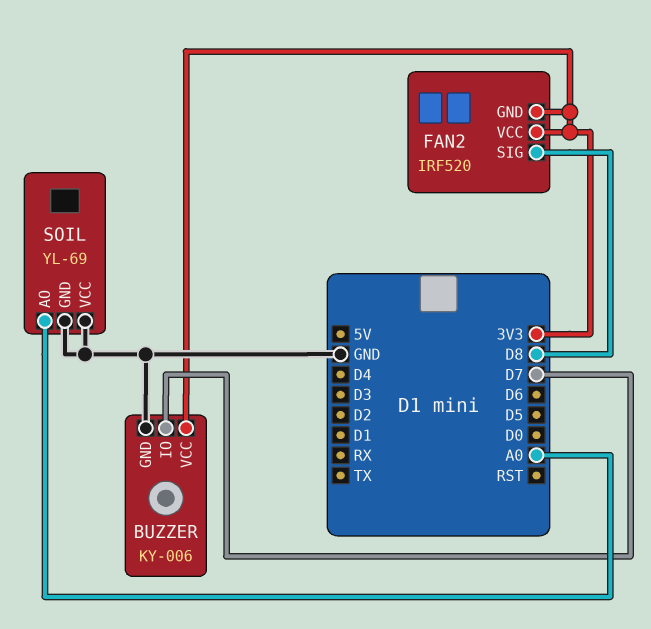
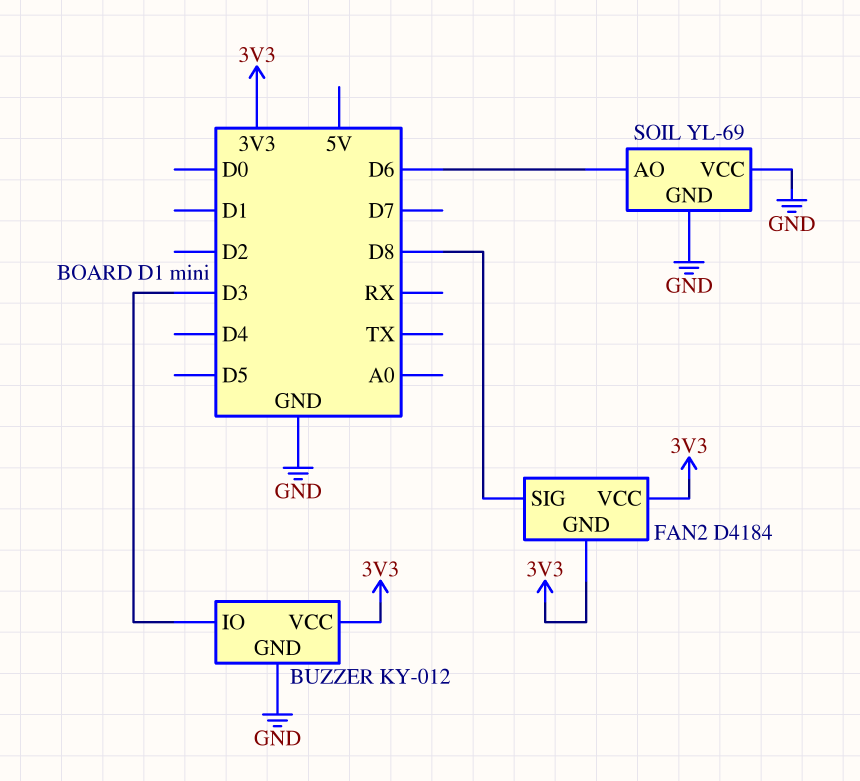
BUZZER: KY-006 -> KY-012
BUZZER pin IO: D7 -> D3
FAN2: IRF520 -> D4184
SOIL pin AO: A0 -> D6

